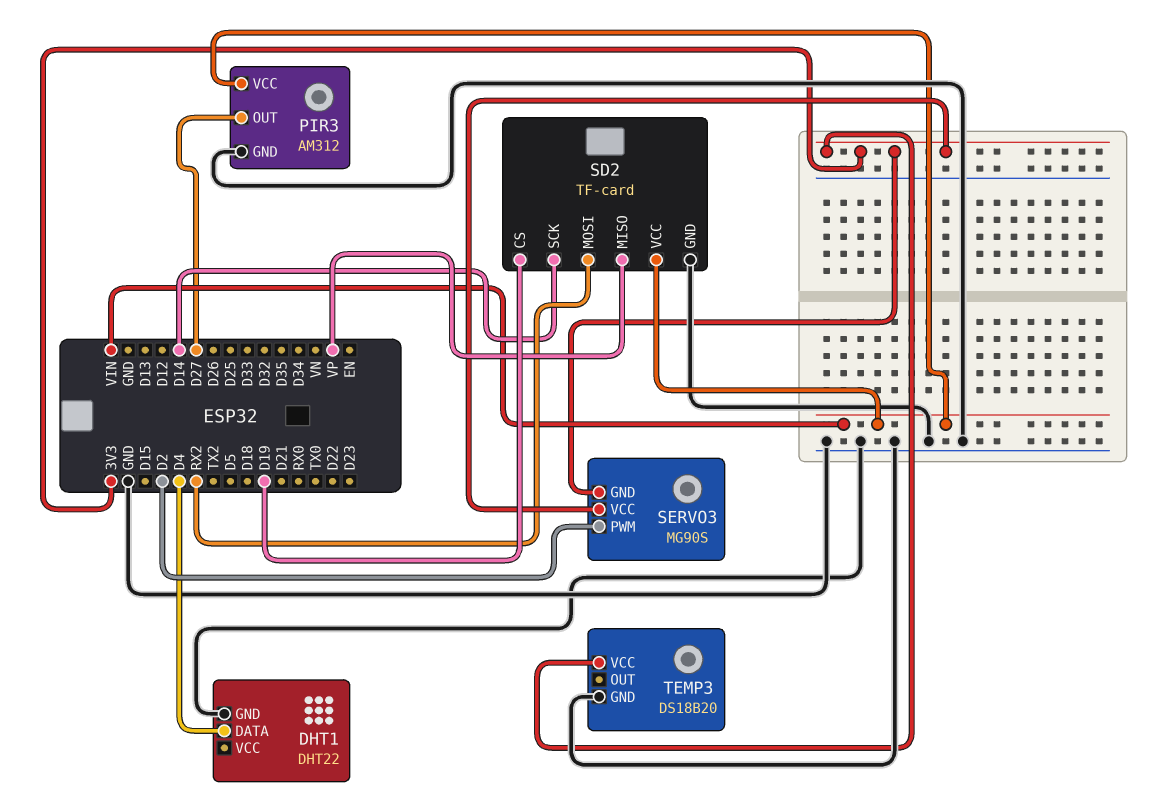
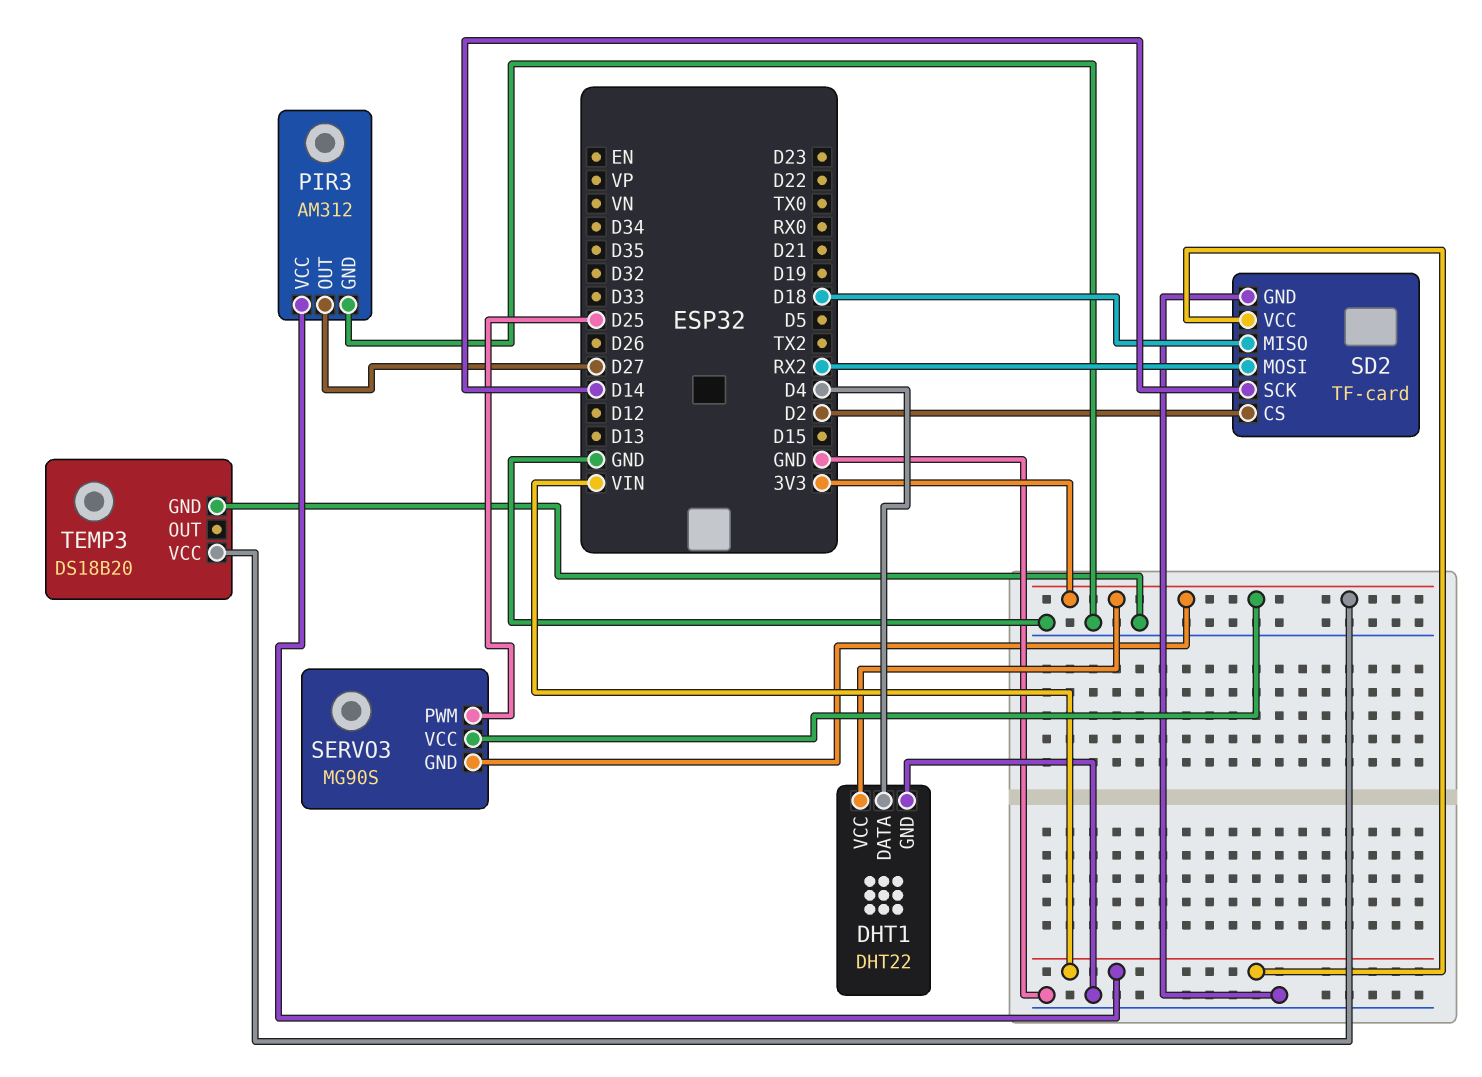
DHT1 pin VCC: none -> 3V3
SD2 pin CS: D19 -> D2
SD2 pin MISO: VP -> D18
SERVO3 pin PWM: D2 -> D25

